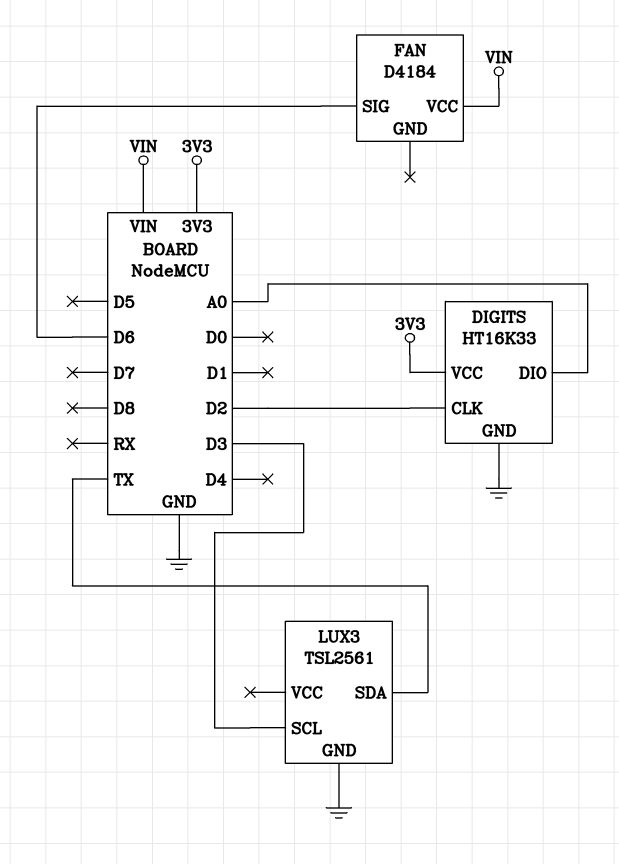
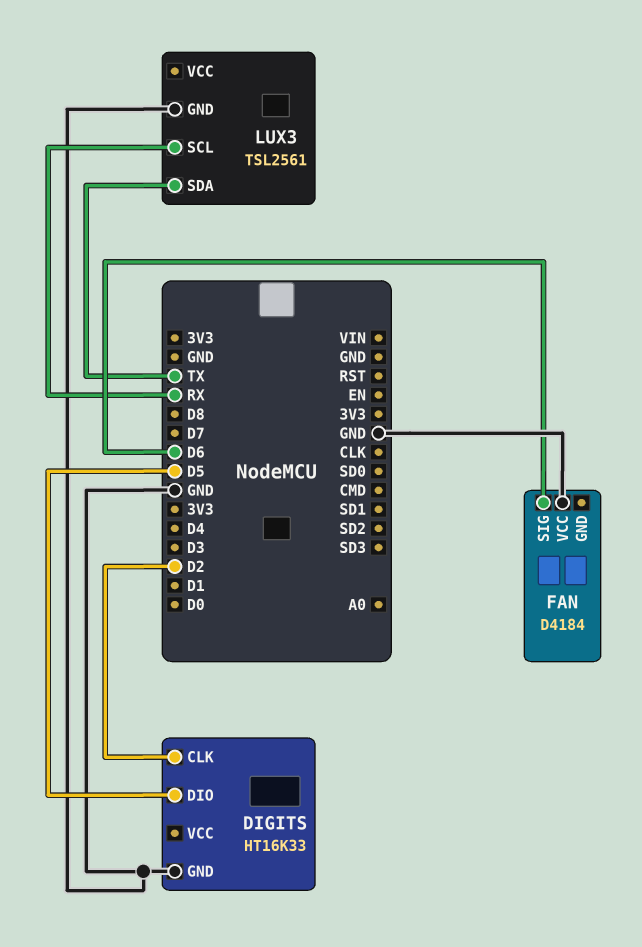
DIGITS pin DIO: A0 -> D5
DIGITS pin VCC: 3V3 -> none
FAN pin VCC: VIN -> GND
LUX3 pin SCL: D3 -> RX

